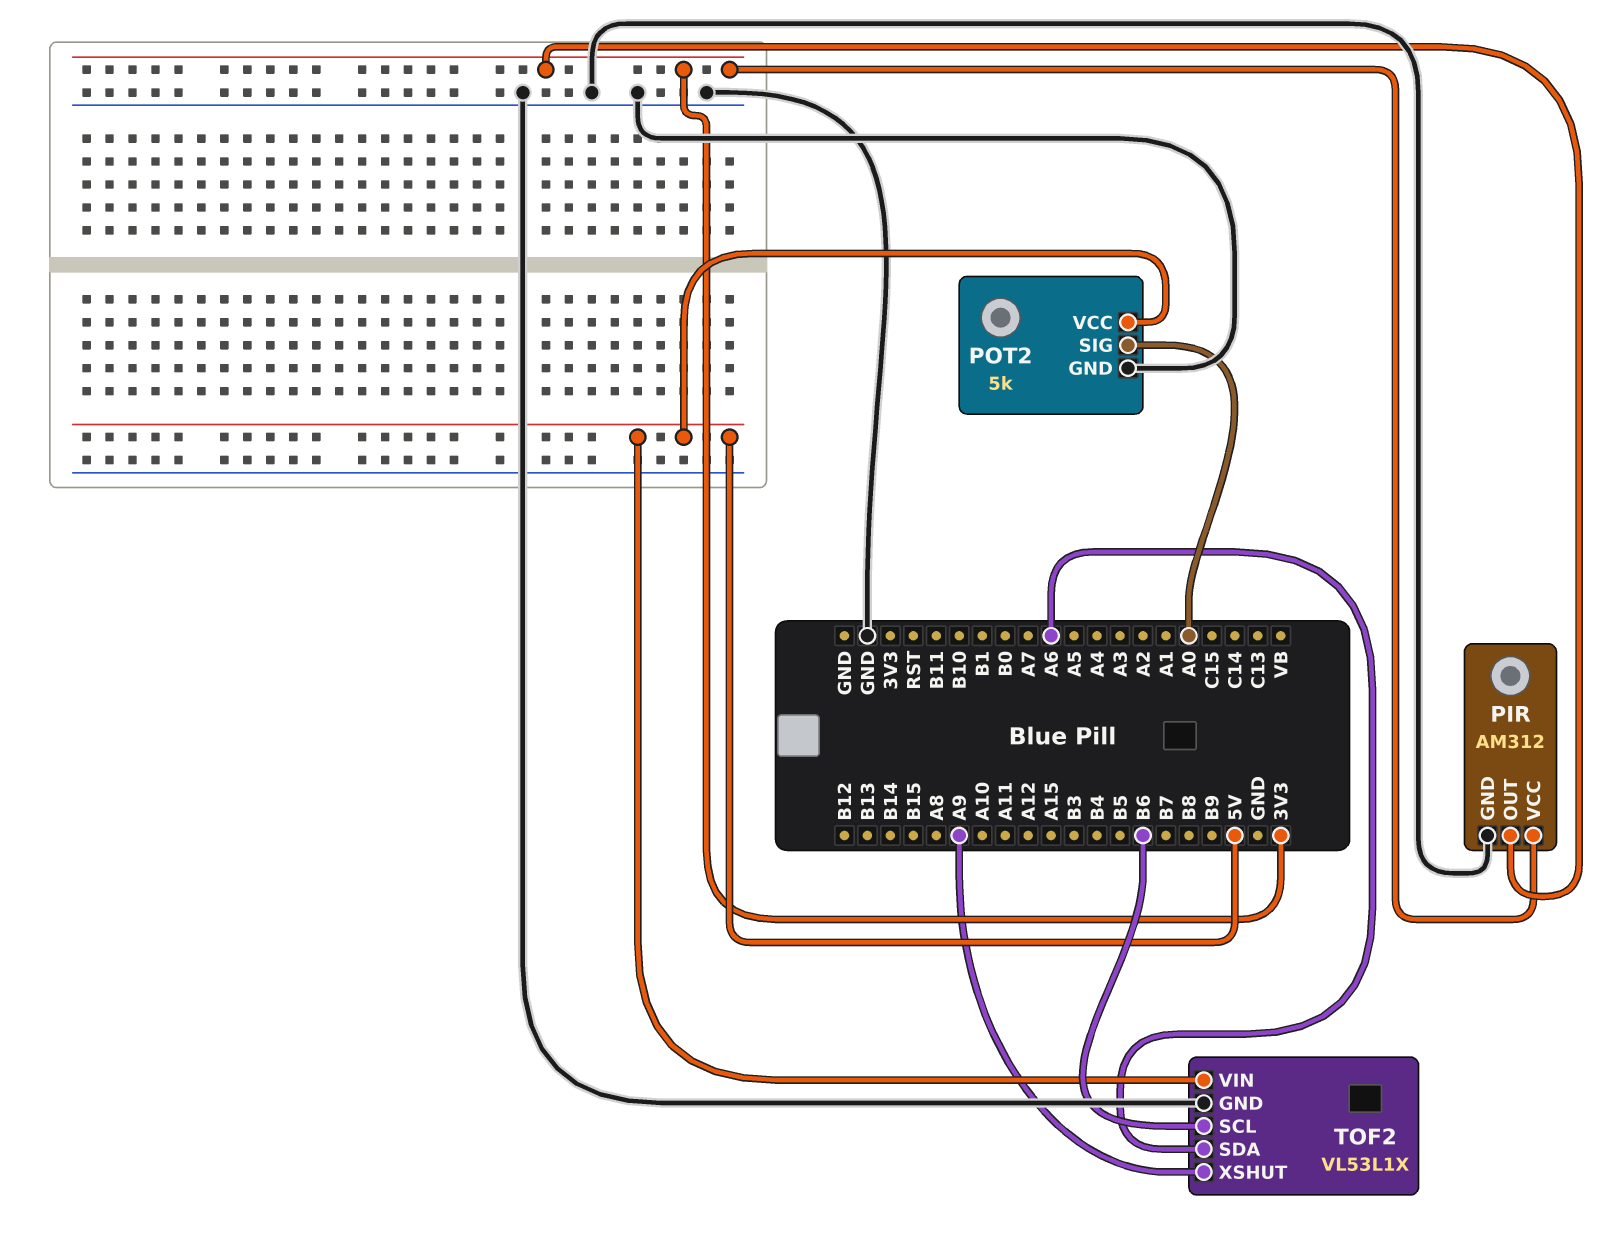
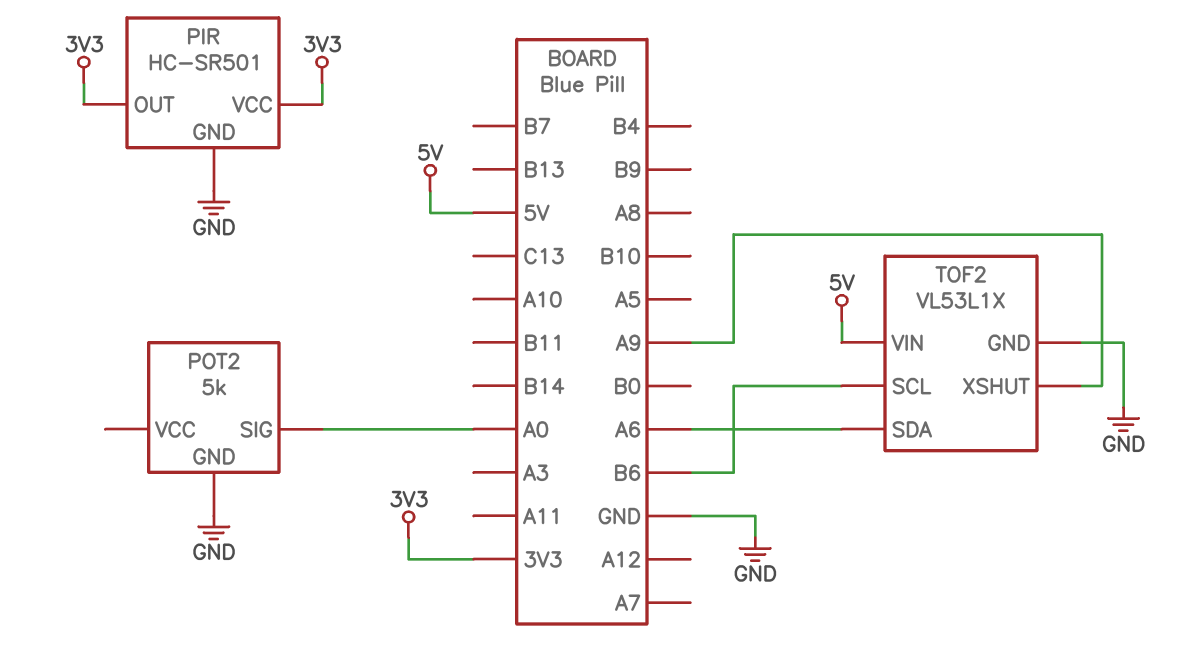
PIR: AM312 -> HC-SR501
POT2 pin VCC: 5V -> none

